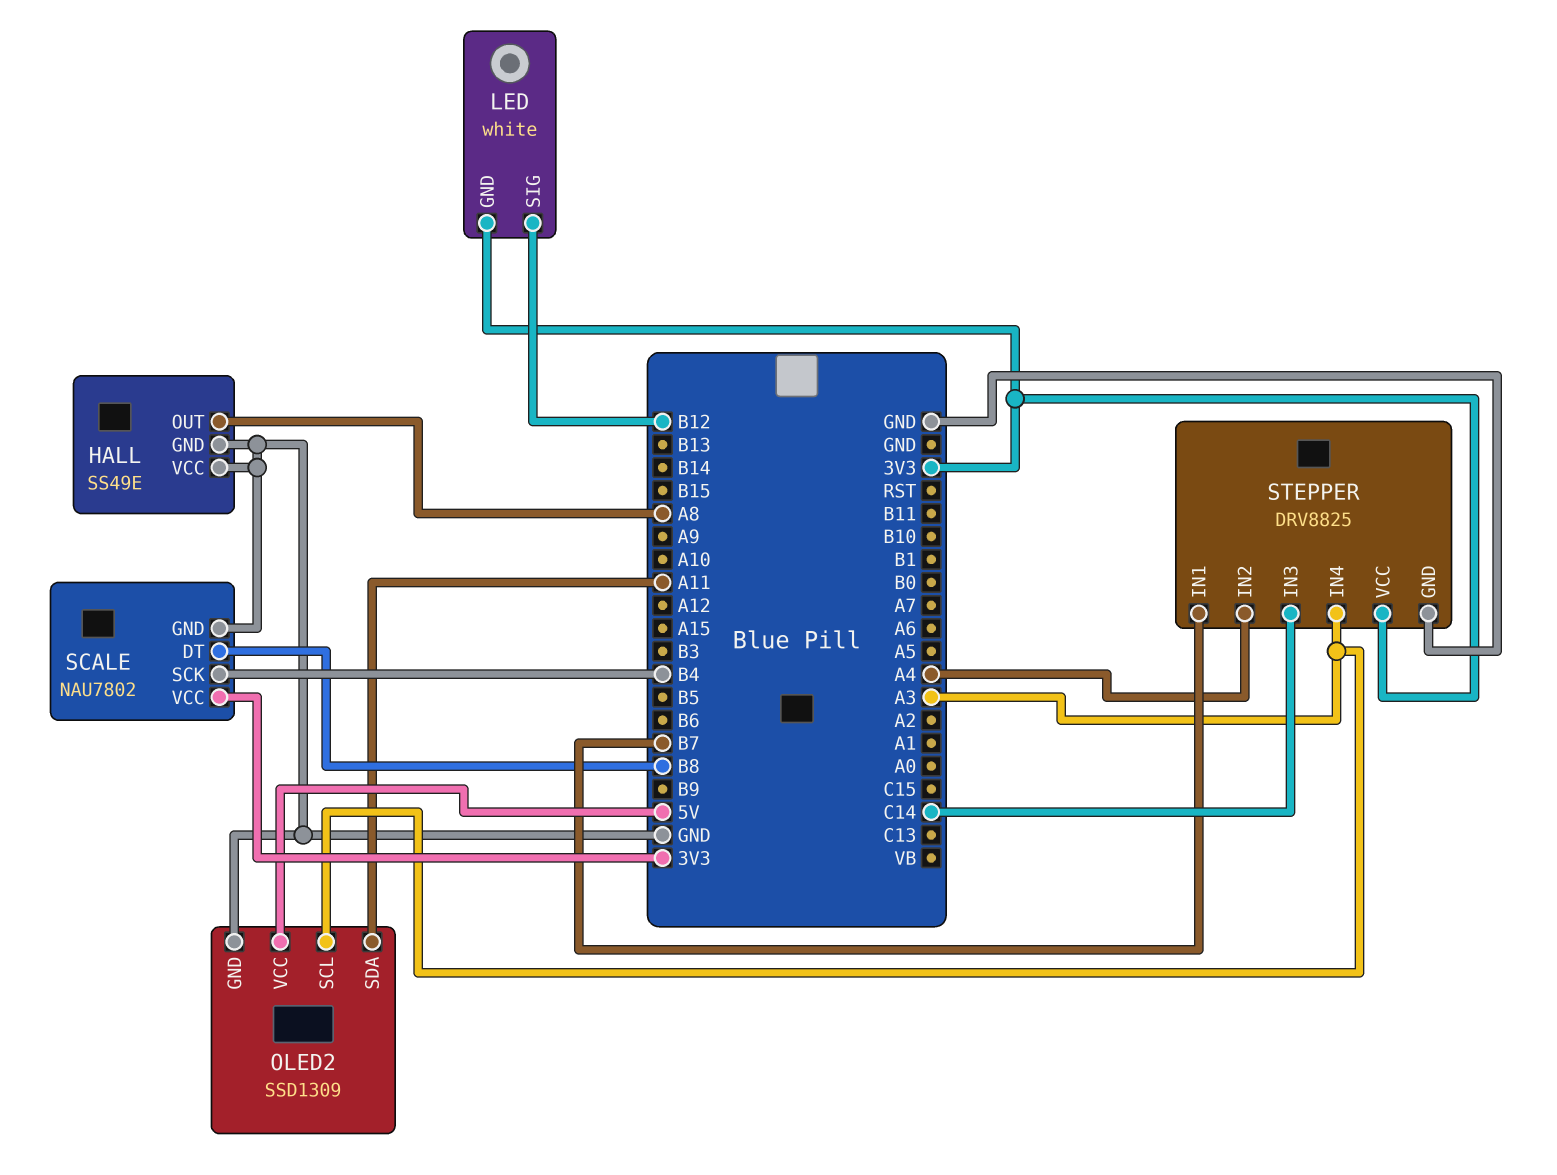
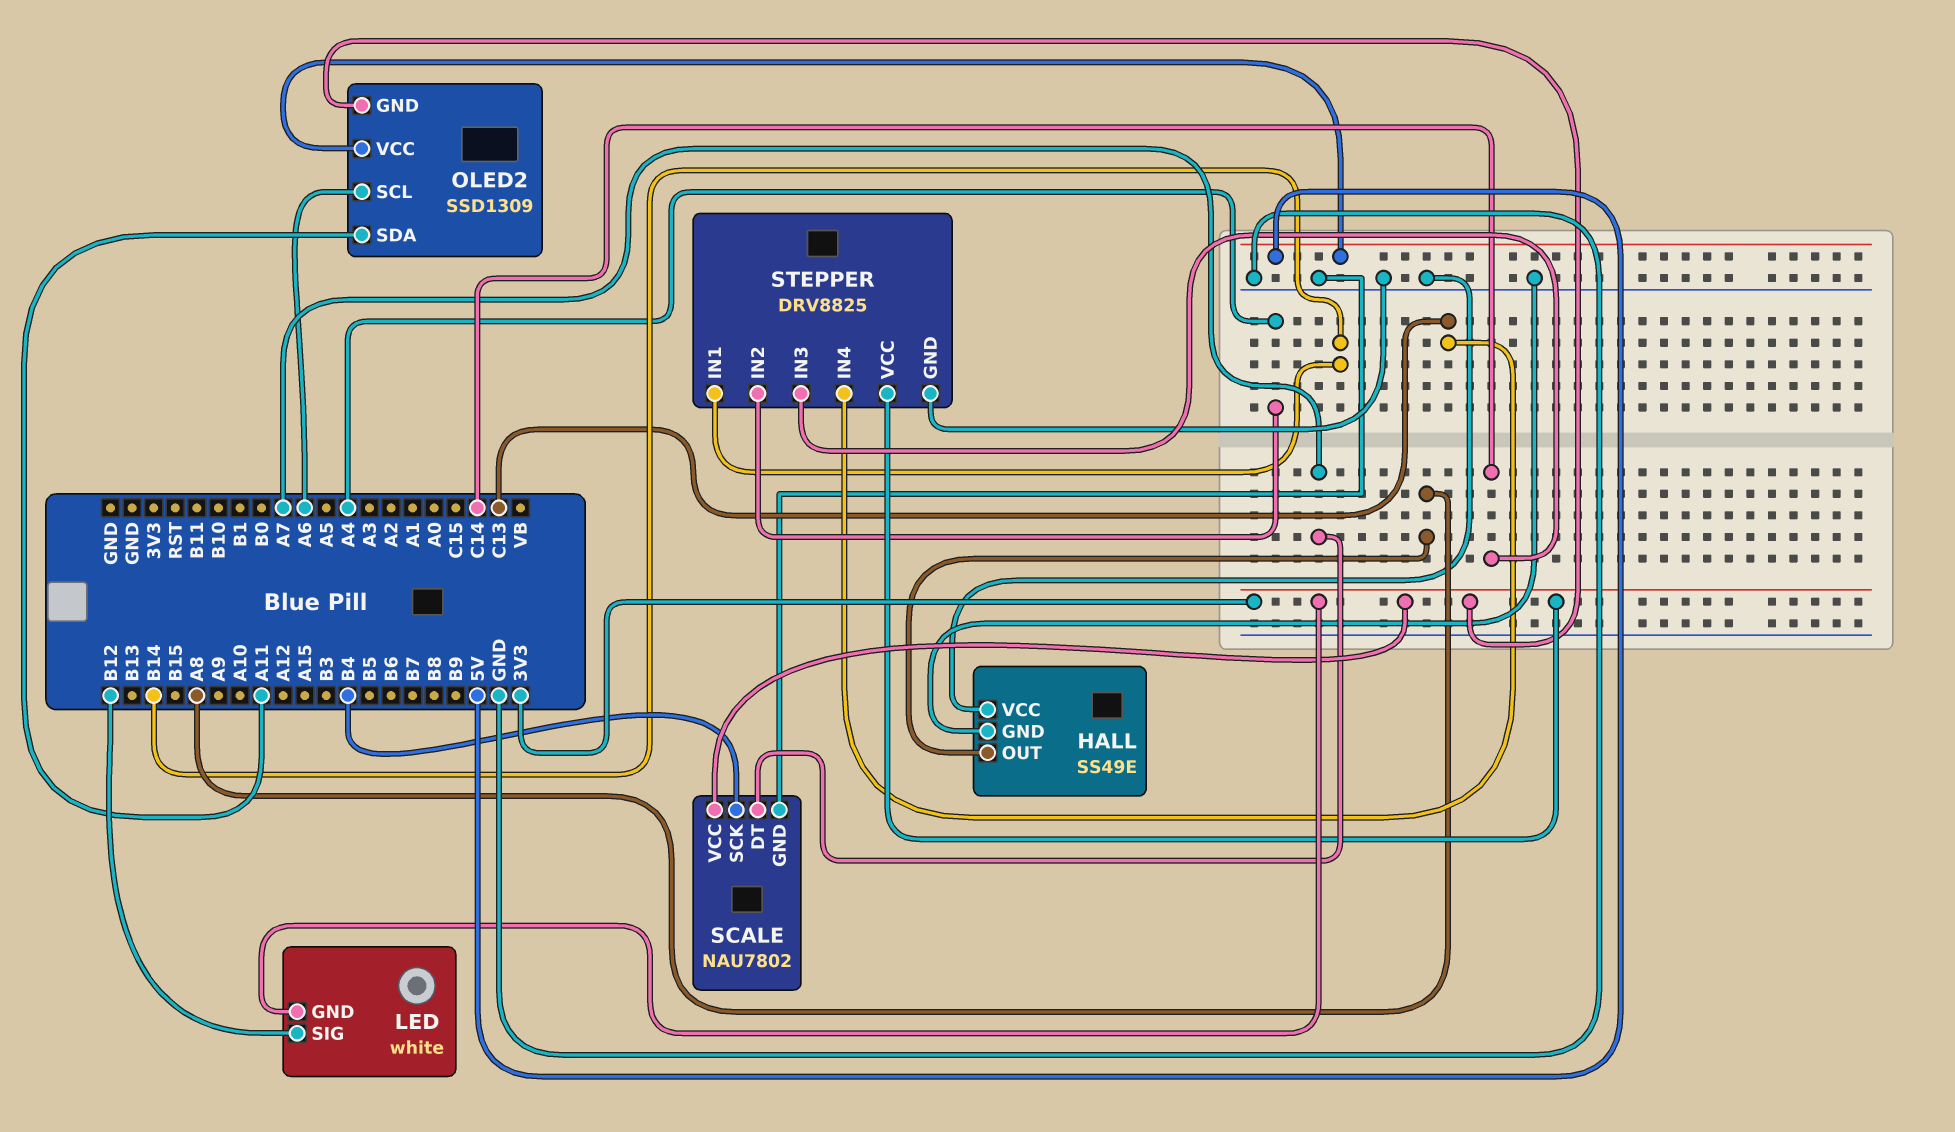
OLED2 pin GND: GND -> 3V3
OLED2 pin SCL: A3 -> A6
SCALE pin DT: B8 -> A7
STEPPER pin IN1: B7 -> B14
STEPPER pin IN4: A3 -> C13

